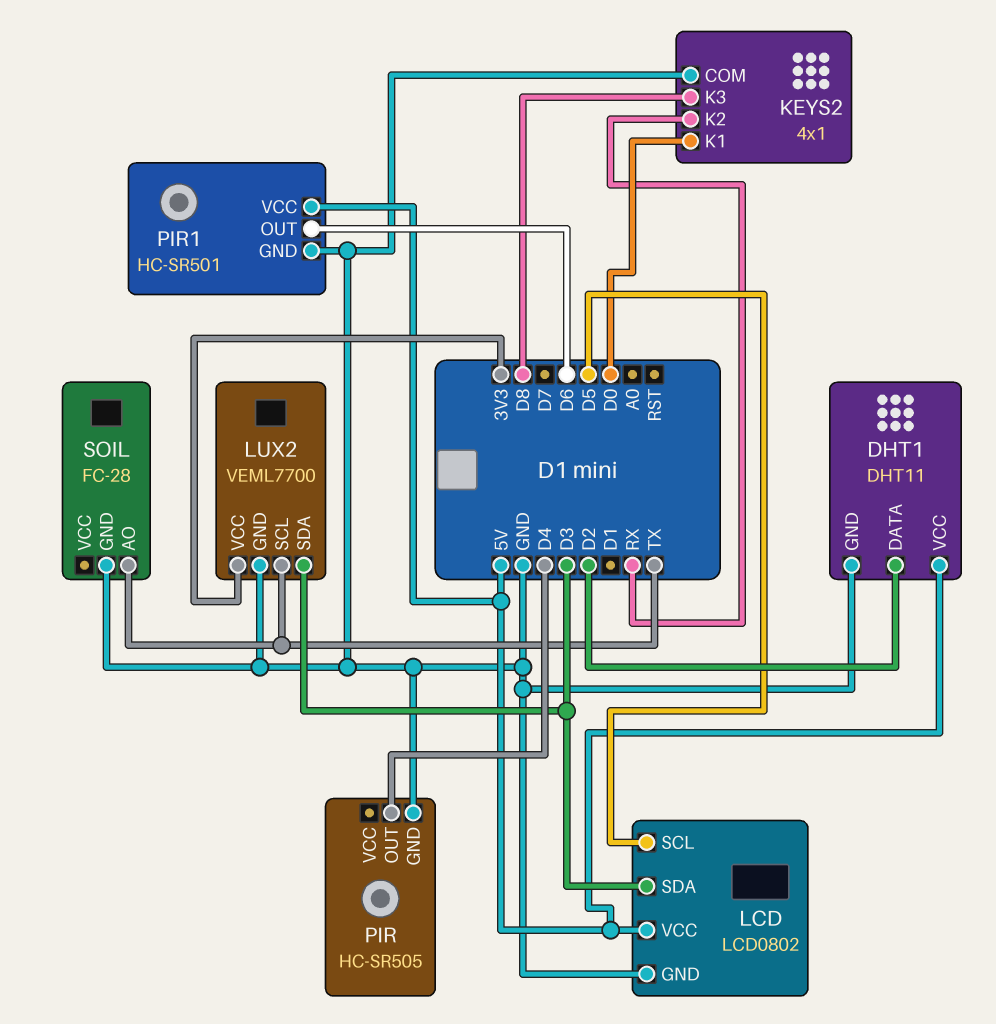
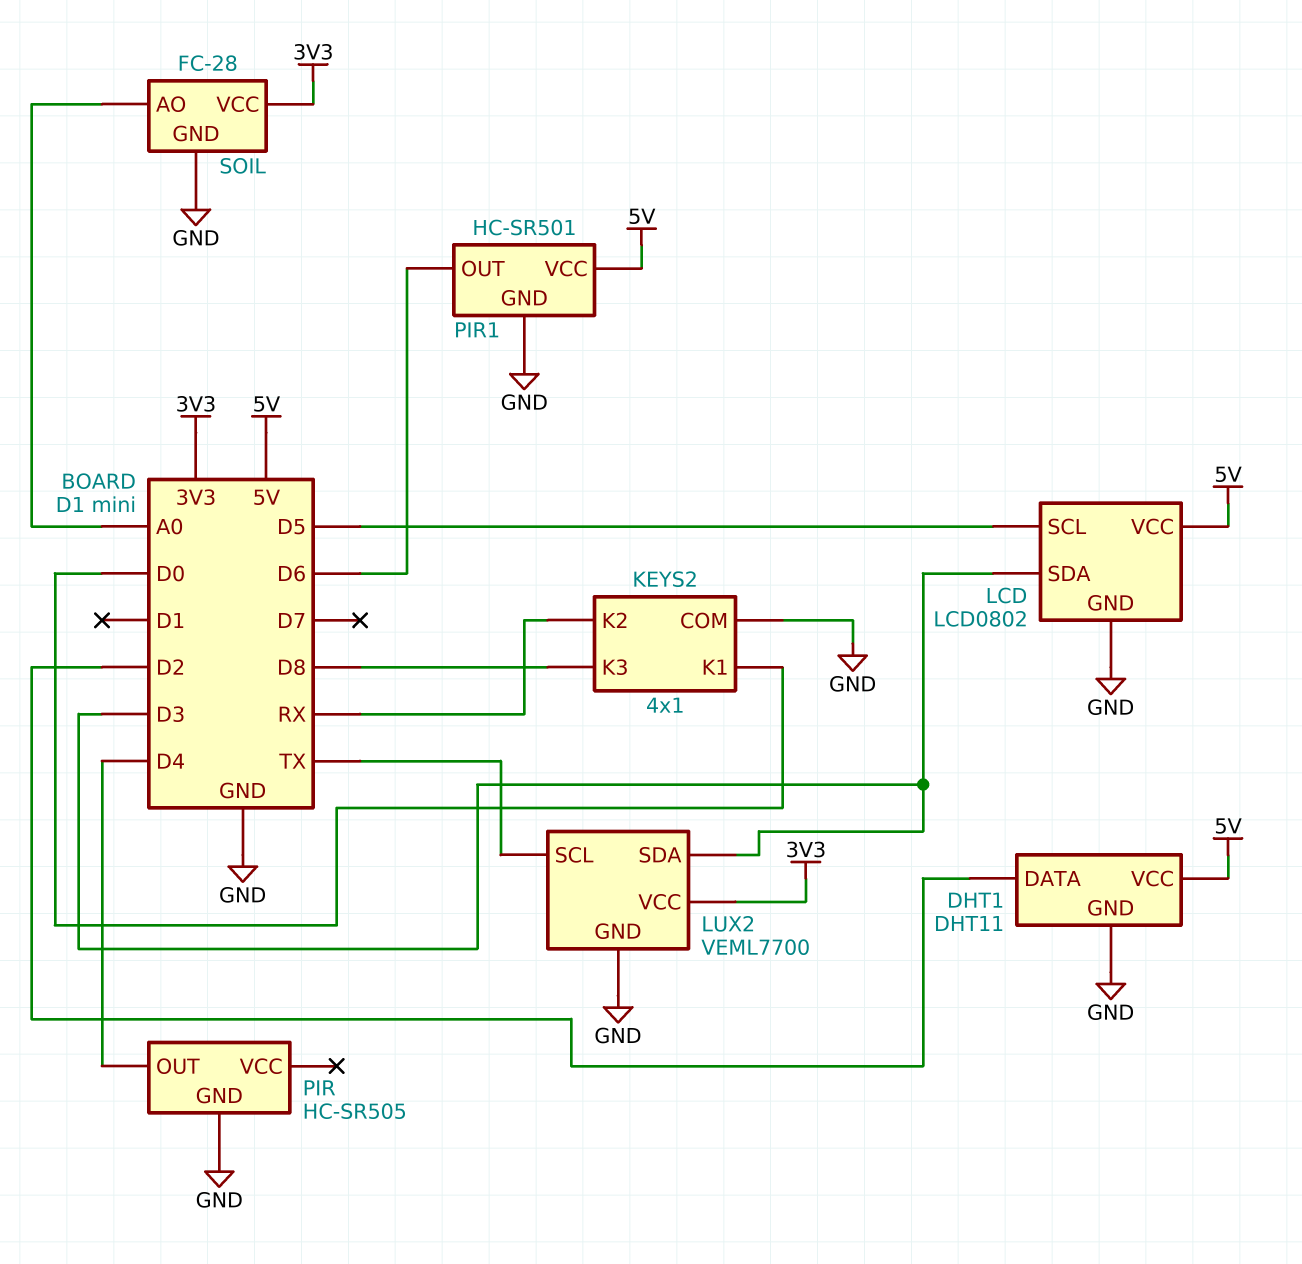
SOIL pin AO: TX -> A0
SOIL pin VCC: none -> 3V3

